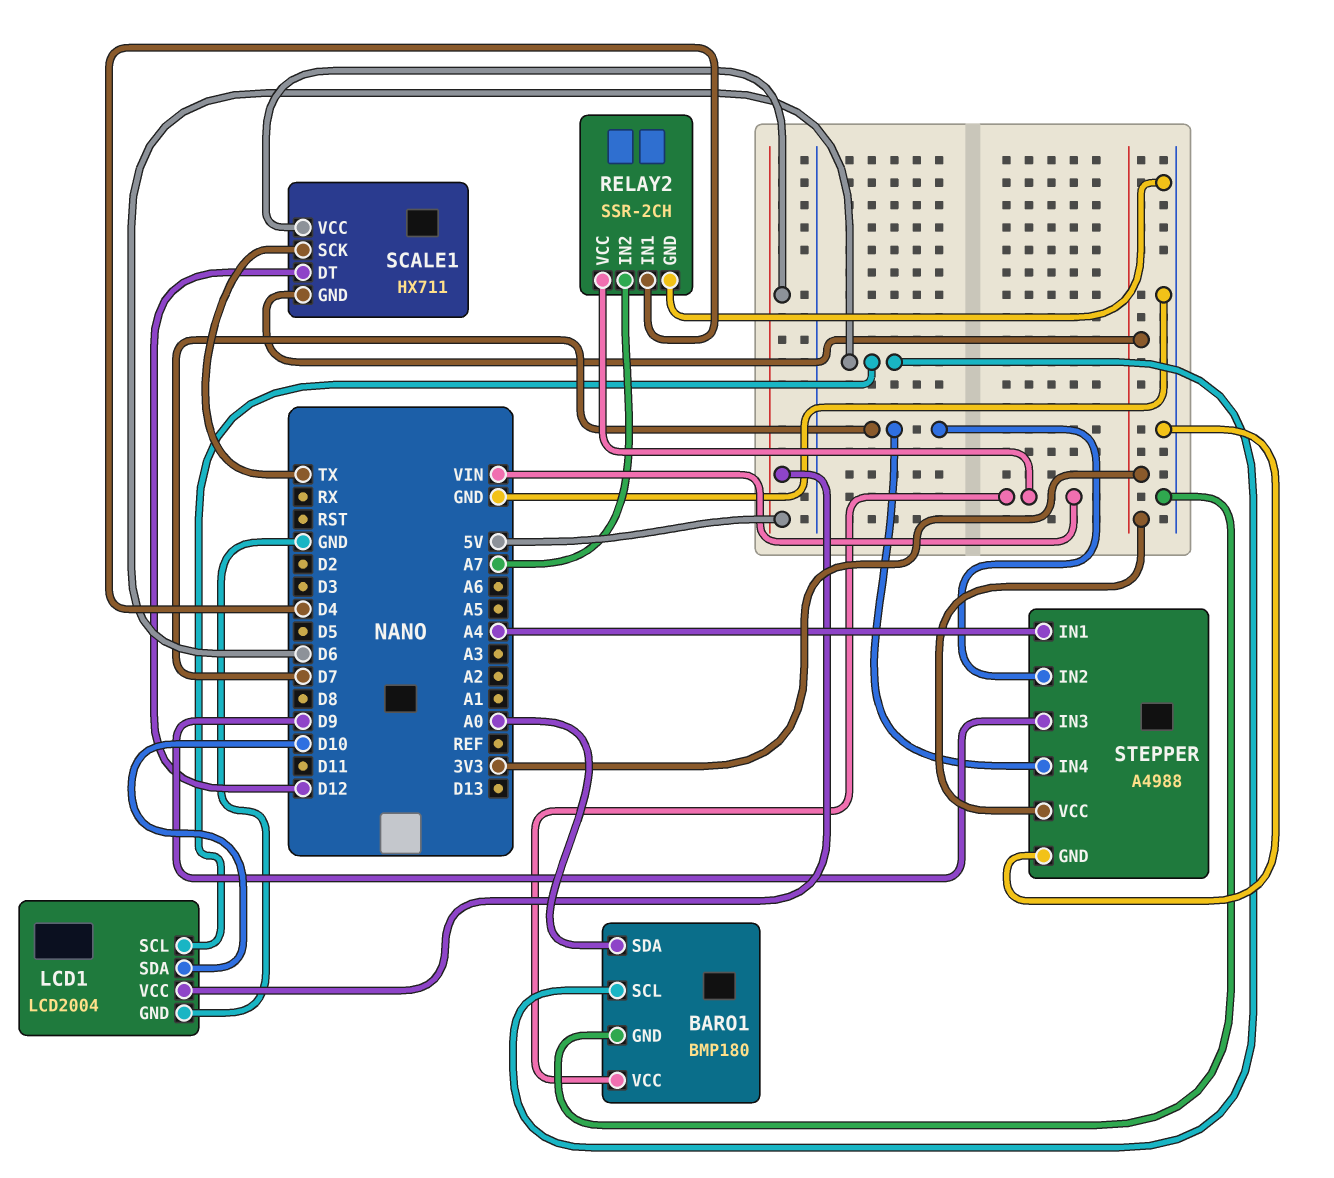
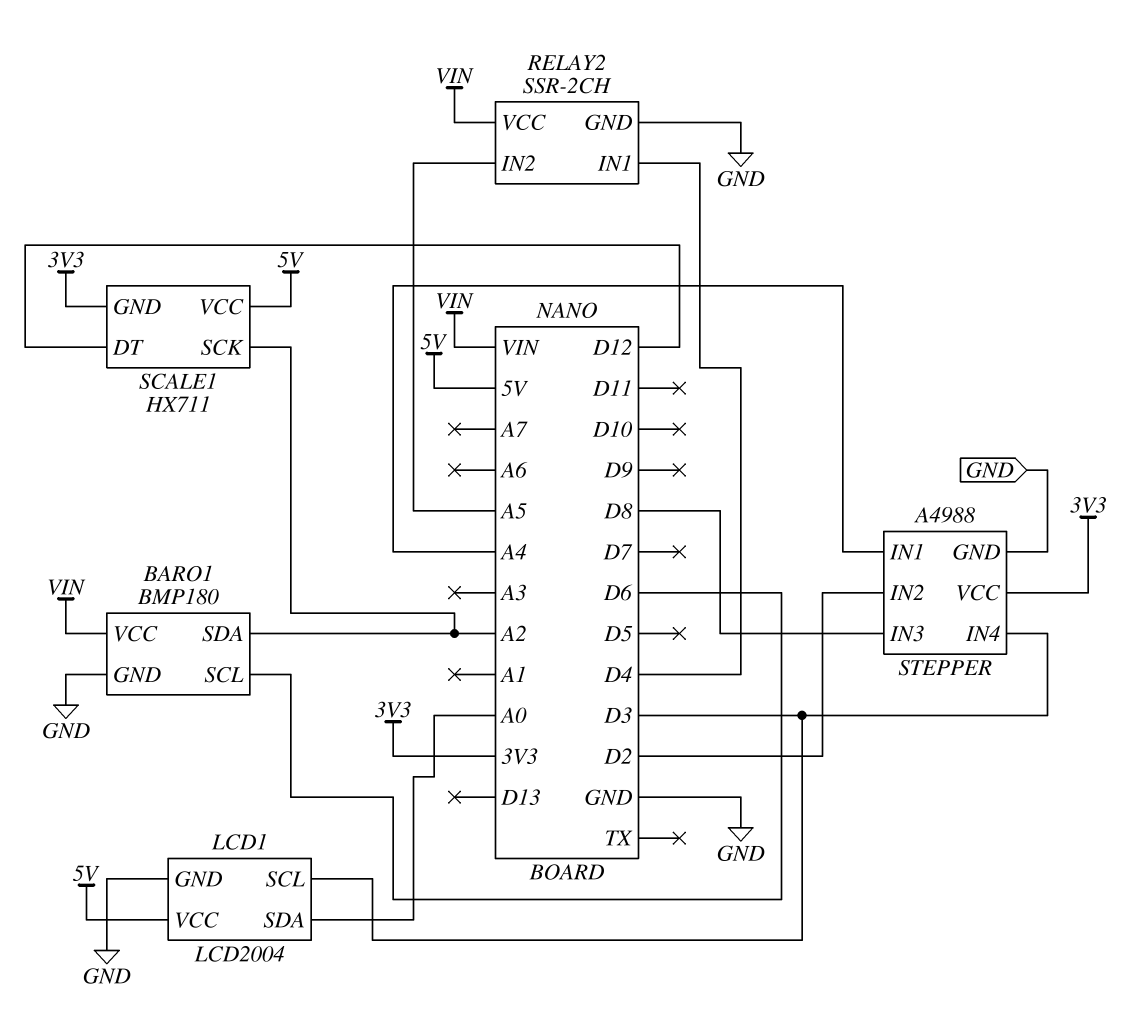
BARO1 pin SDA: A0 -> A2
LCD1 pin SCL: D6 -> D3
LCD1 pin SDA: D10 -> A0
RELAY2 pin IN2: A7 -> A5
SCALE1 pin SCK: TX -> A2
STEPPER pin IN2: D7 -> D2
STEPPER pin IN3: D9 -> D8
STEPPER pin IN4: D7 -> D3

